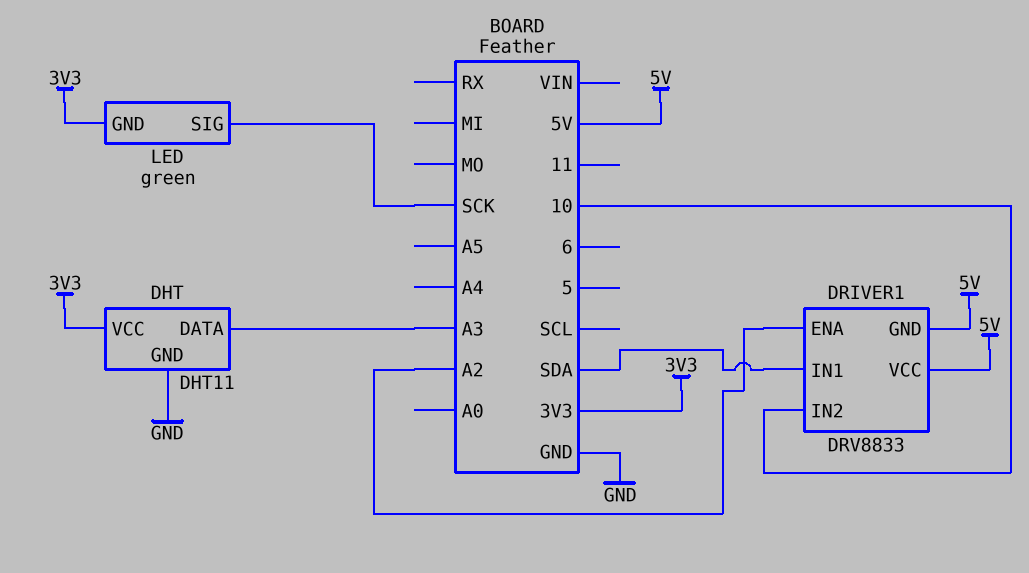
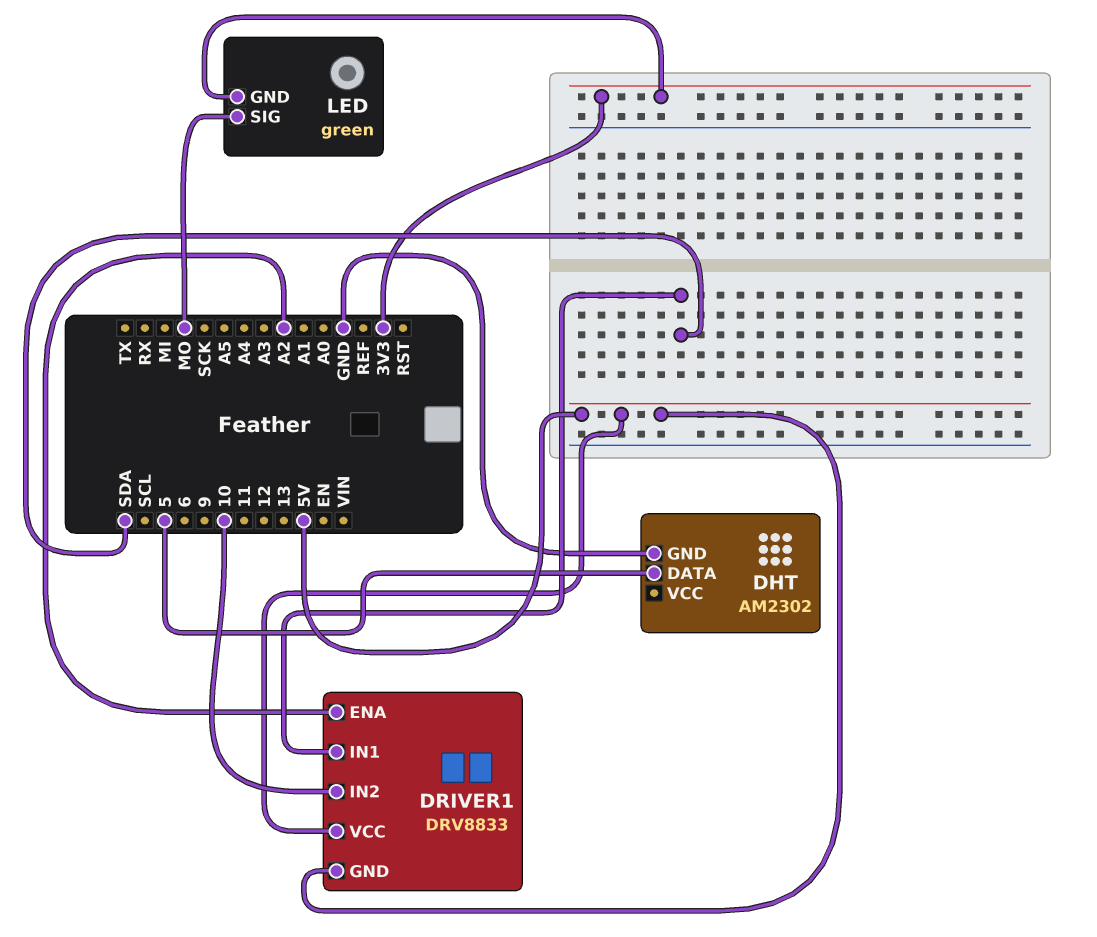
DHT: DHT11 -> AM2302
DHT pin DATA: A3 -> 5
DHT pin VCC: 3V3 -> none
LED pin SIG: SCK -> MO

